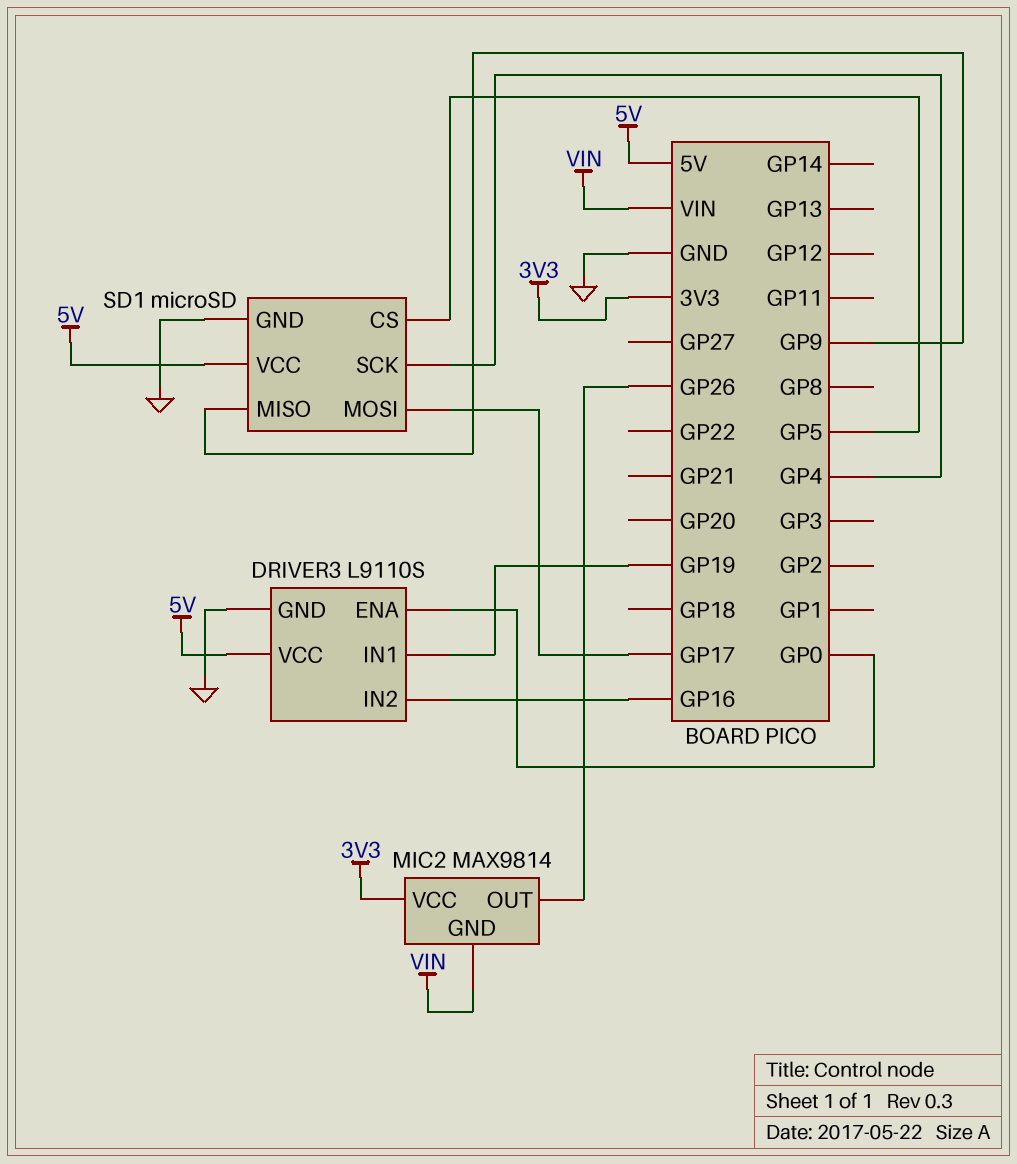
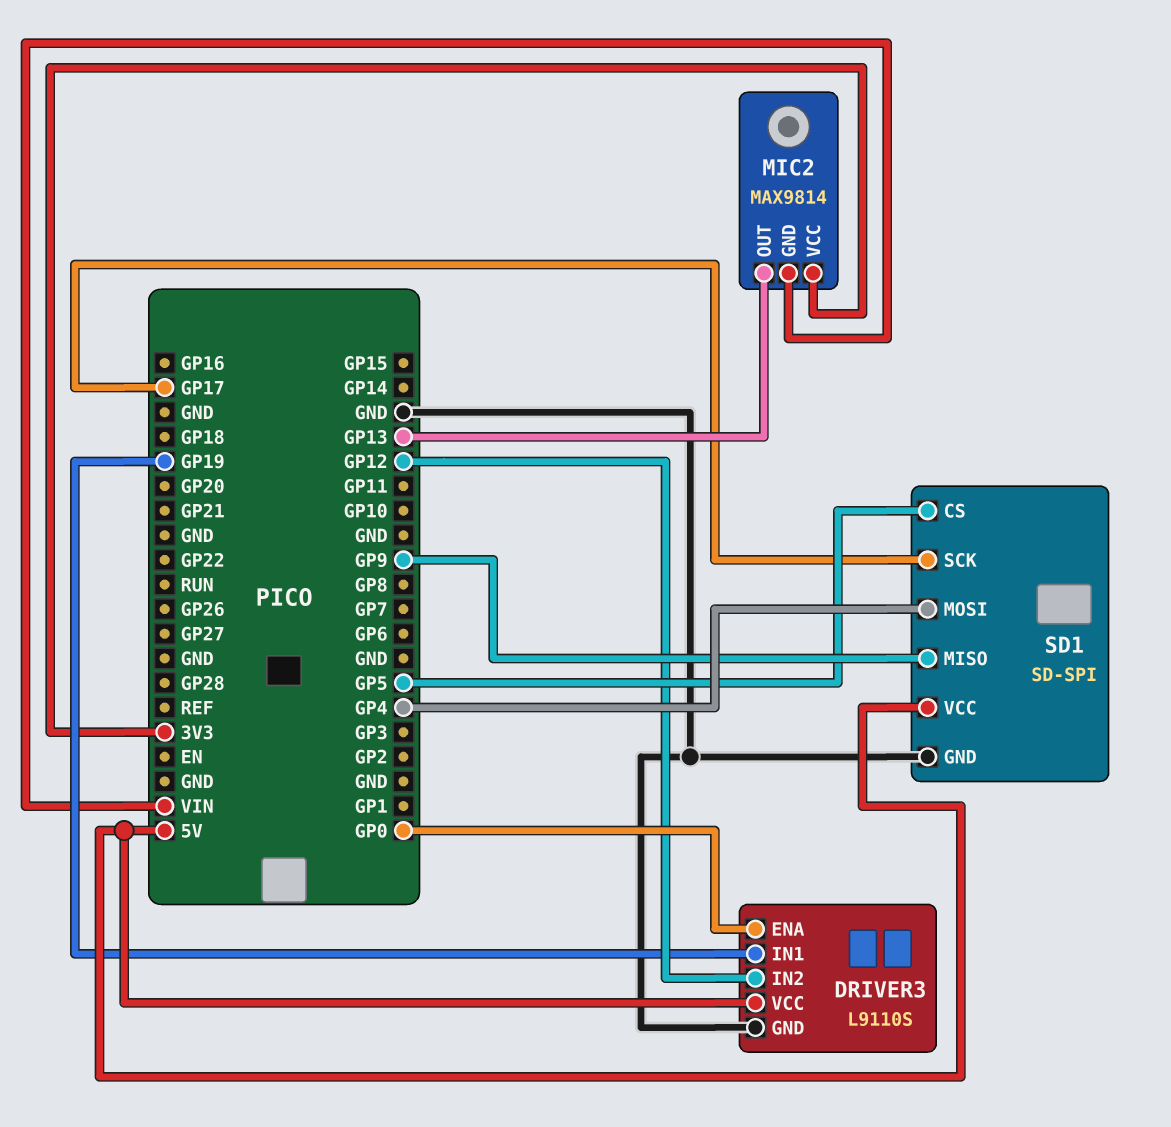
DRIVER3 pin IN2: GP16 -> GP12
MIC2 pin OUT: GP26 -> GP13
SD1: microSD -> SD-SPI
SD1 pin MOSI: GP17 -> GP4
SD1 pin SCK: GP4 -> GP17

